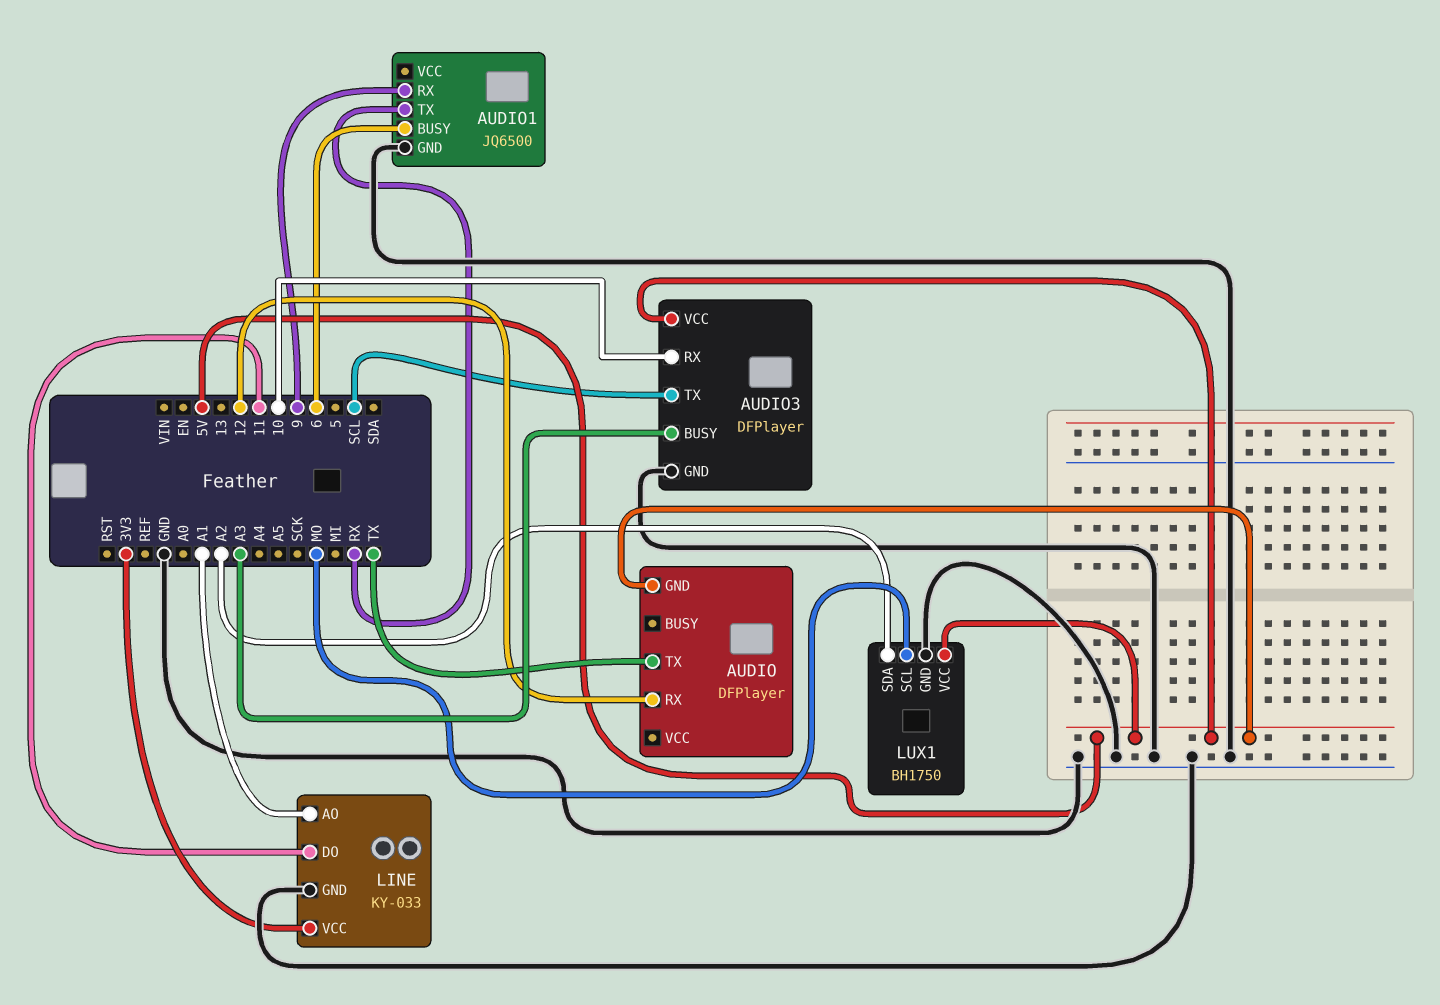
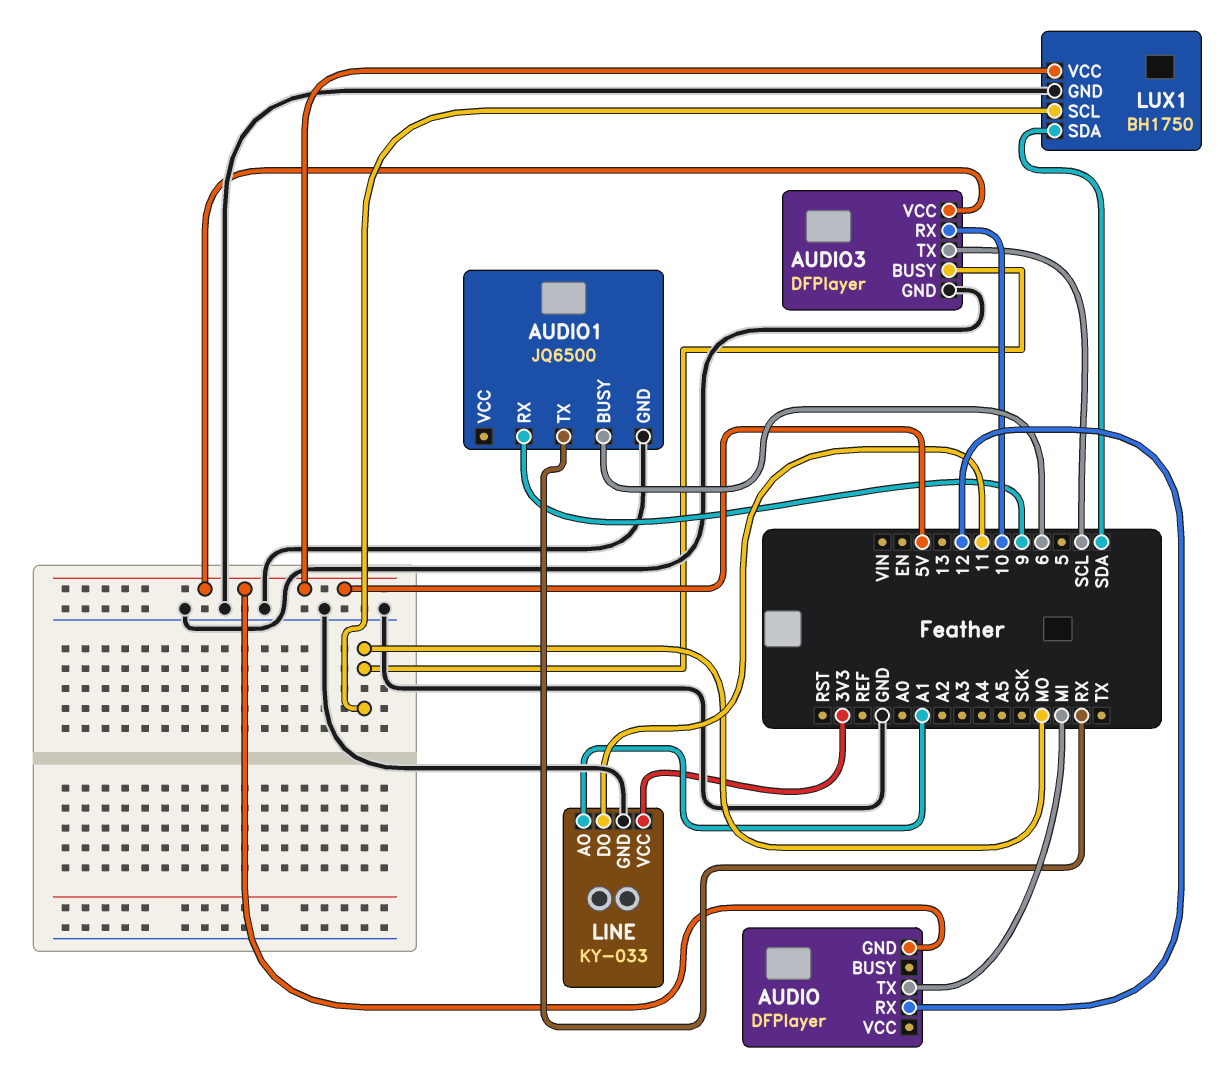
AUDIO pin TX: TX -> MI
AUDIO3 pin BUSY: A3 -> MO
LUX1 pin SDA: A2 -> SDA

